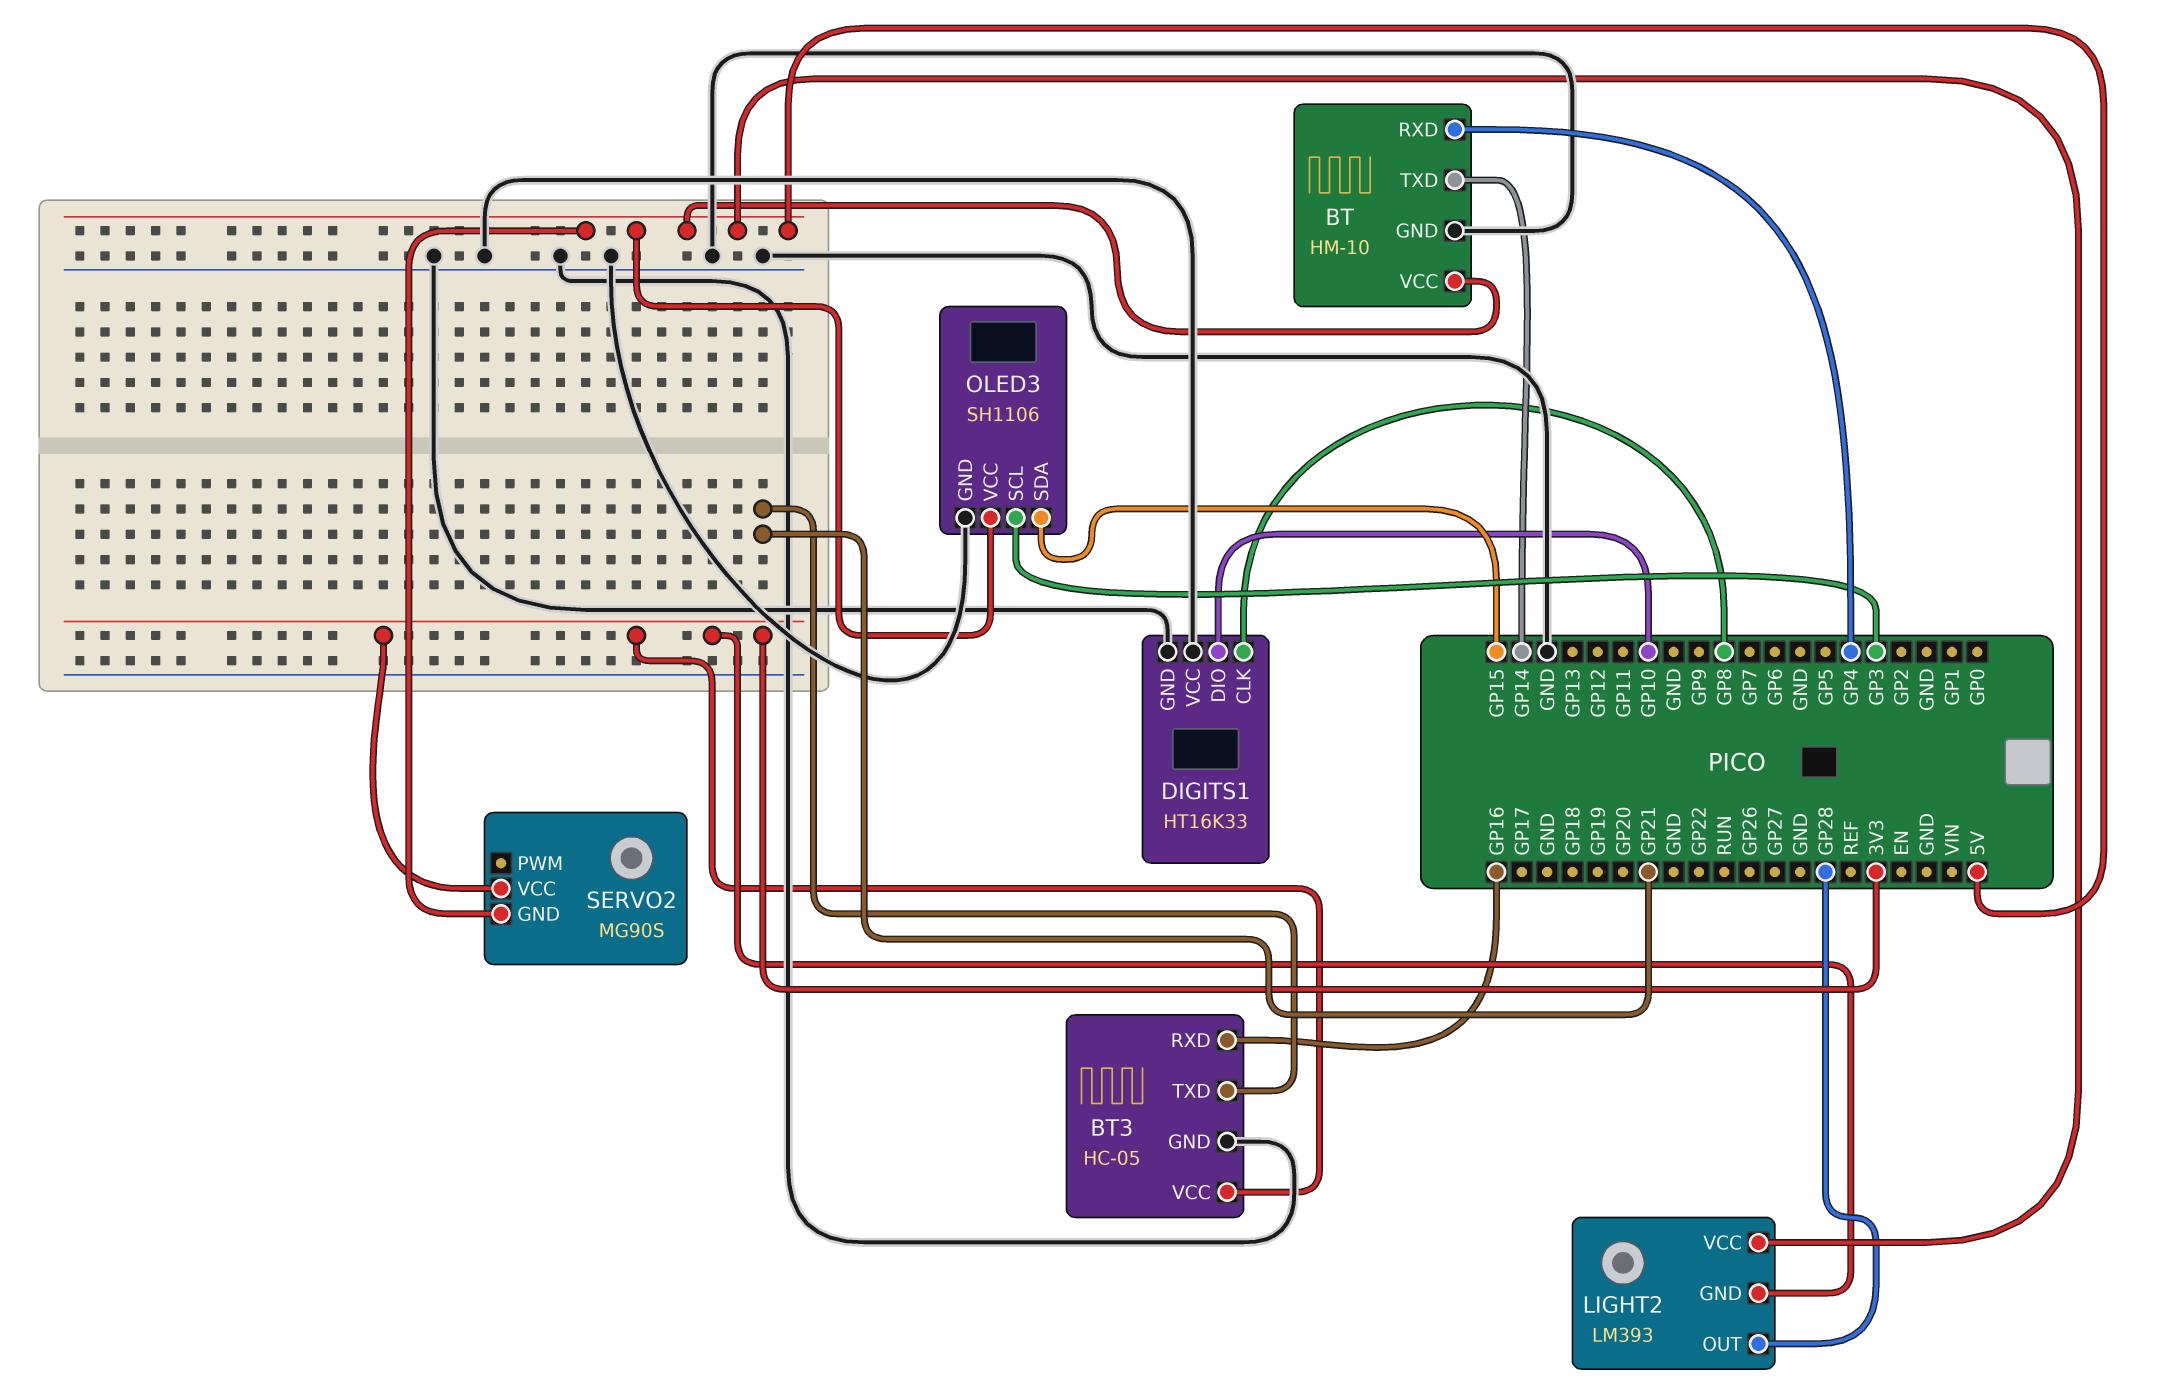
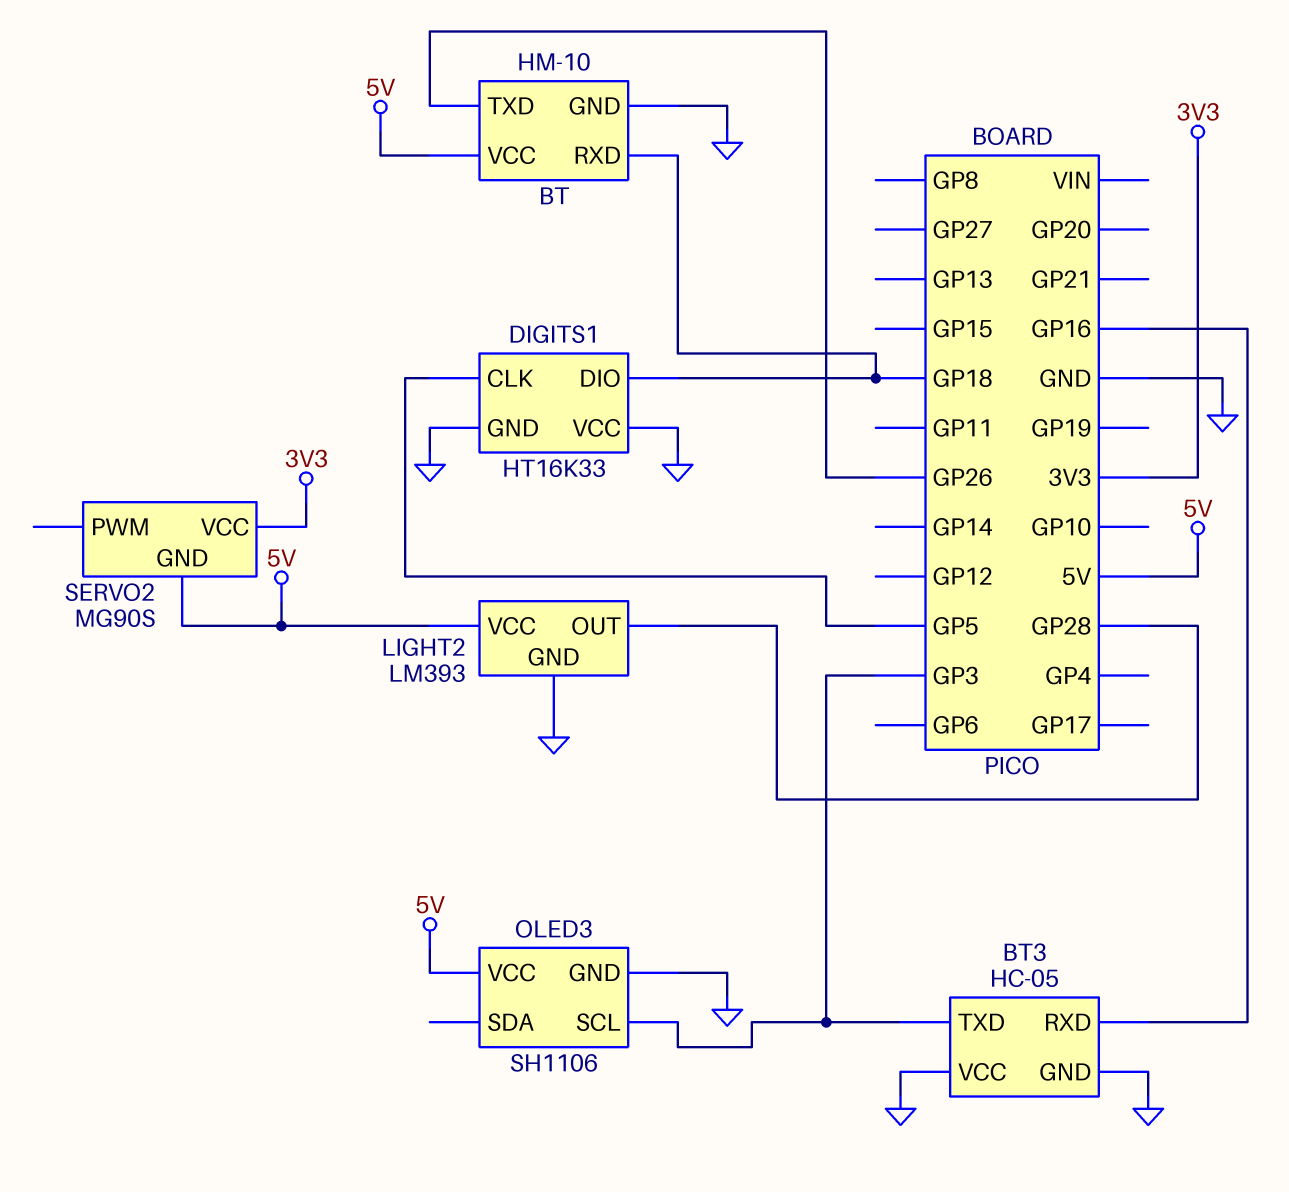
BT pin RXD: GP4 -> GP18
BT pin TXD: GP14 -> GP26
BT3 pin TXD: GP21 -> GP3
BT3 pin VCC: 3V3 -> GND
DIGITS1 pin CLK: GP8 -> GP5
DIGITS1 pin DIO: GP10 -> GP18
LIGHT2 pin GND: 3V3 -> GND
OLED3 pin SDA: GP15 -> none

